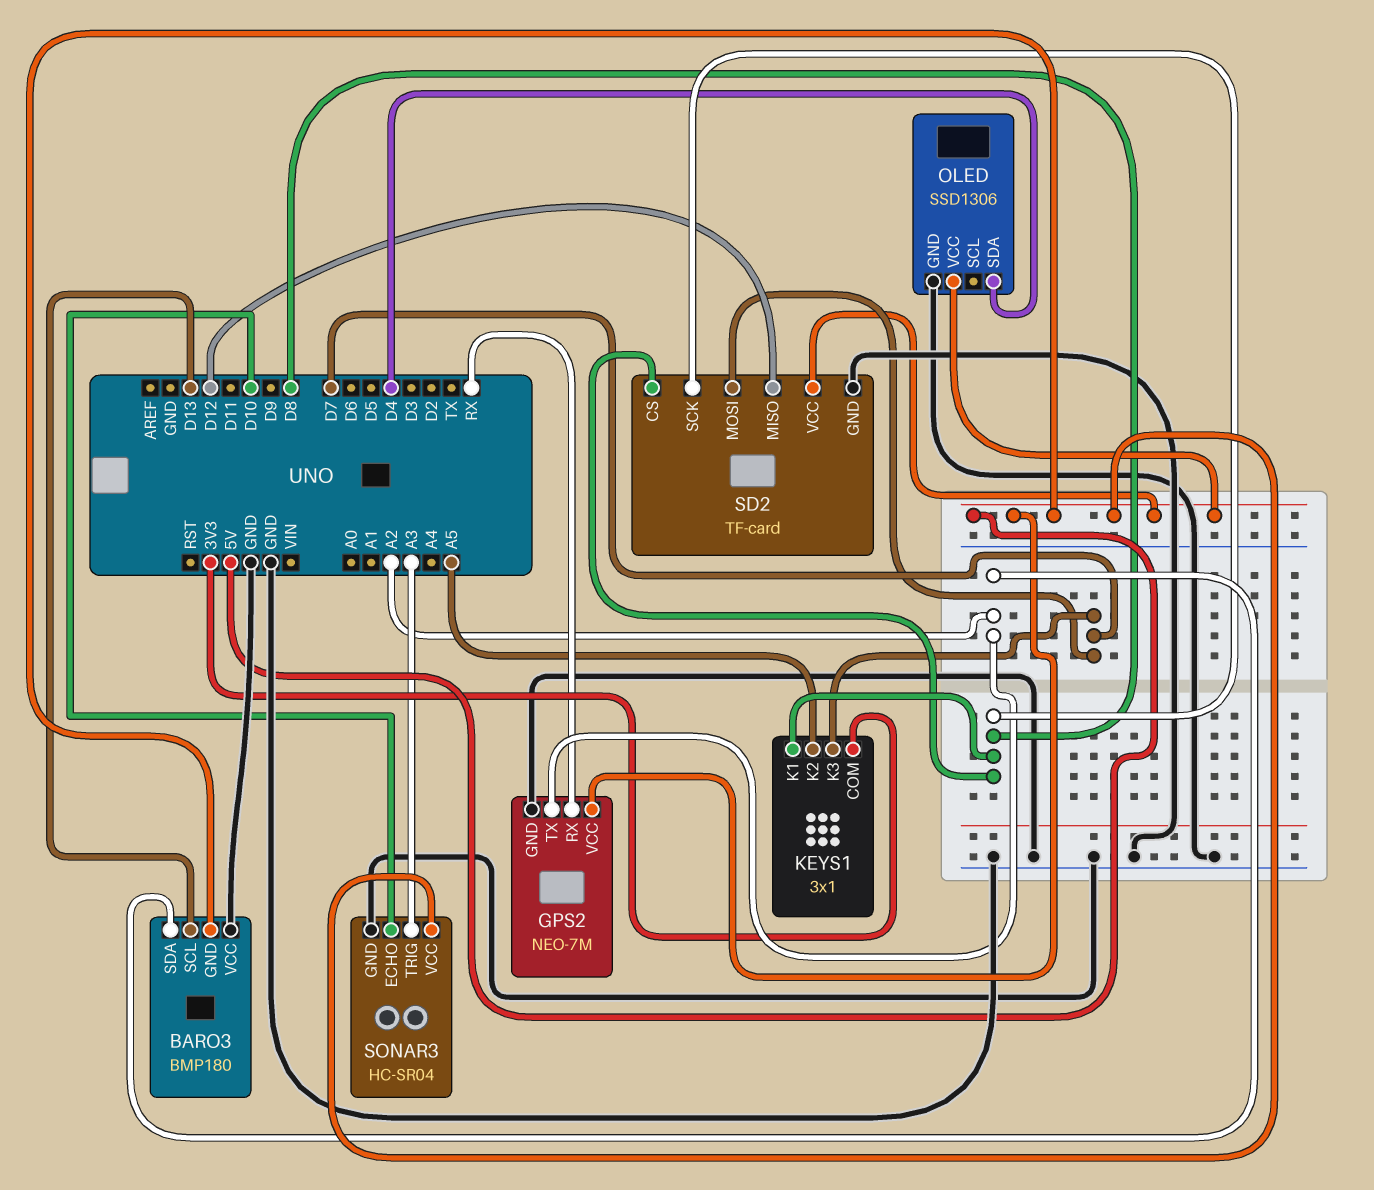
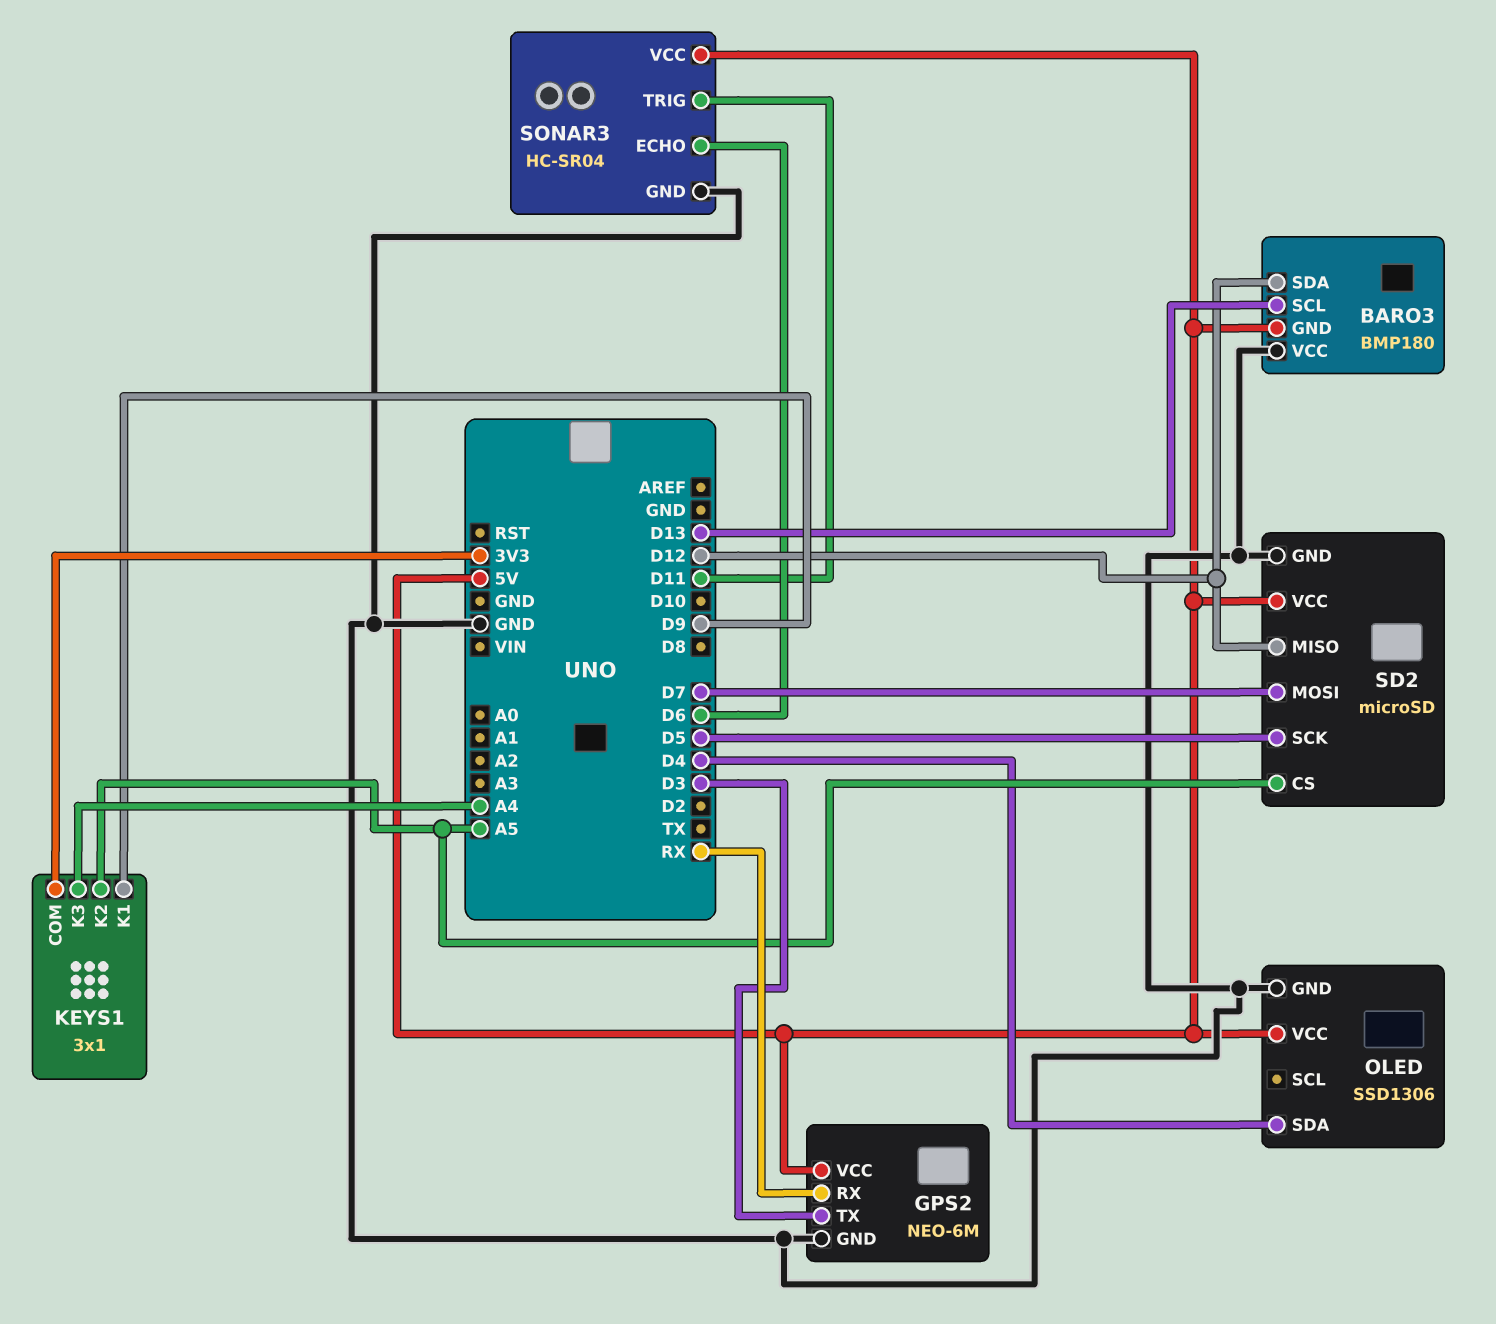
BARO3 pin SDA: A2 -> D12
GPS2: NEO-7M -> NEO-6M
GPS2 pin TX: A2 -> D3
KEYS1 pin K1: D8 -> D9
KEYS1 pin K3: D7 -> A4
SD2: TF-card -> microSD
SD2 pin CS: D8 -> A5
SD2 pin SCK: D8 -> D5
SONAR3 pin ECHO: D10 -> D6
SONAR3 pin TRIG: A3 -> D11

